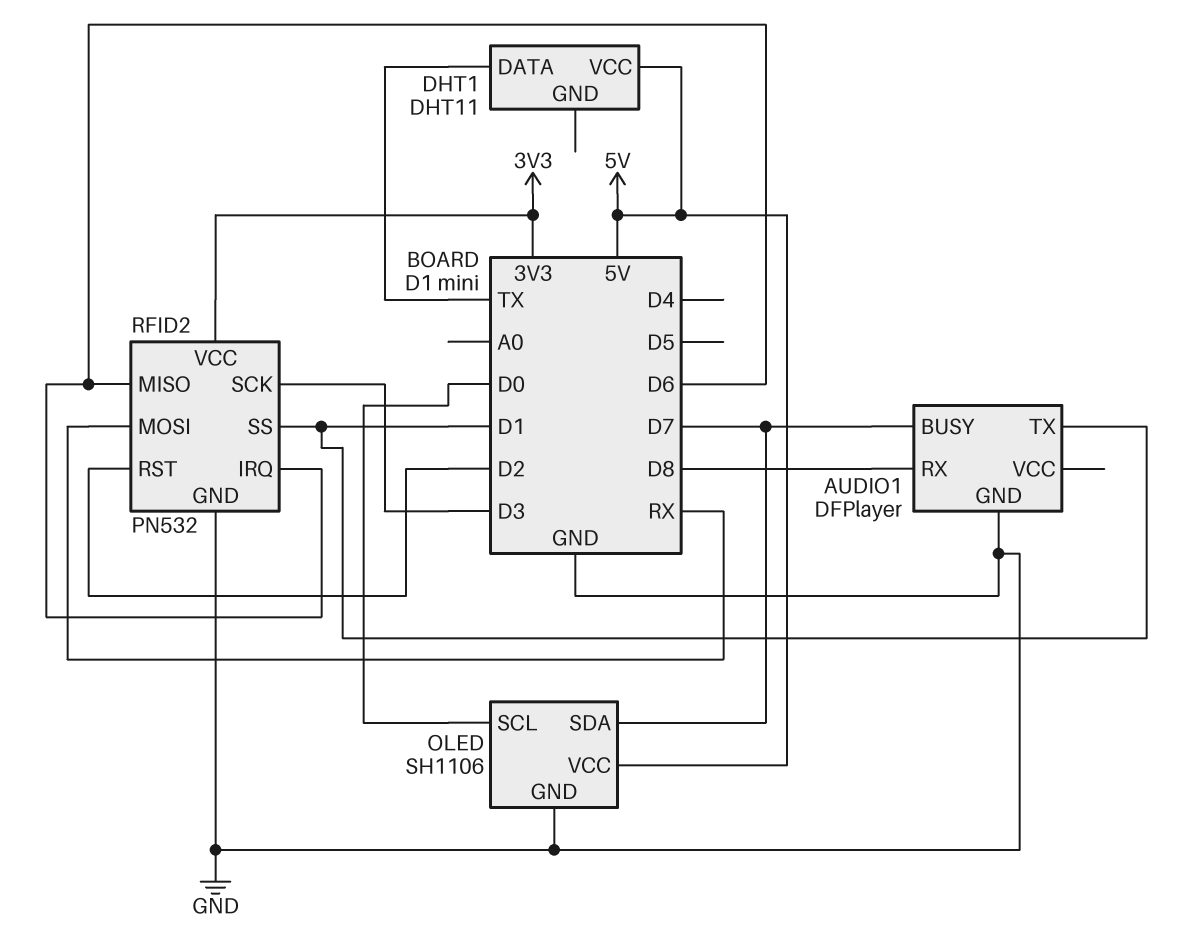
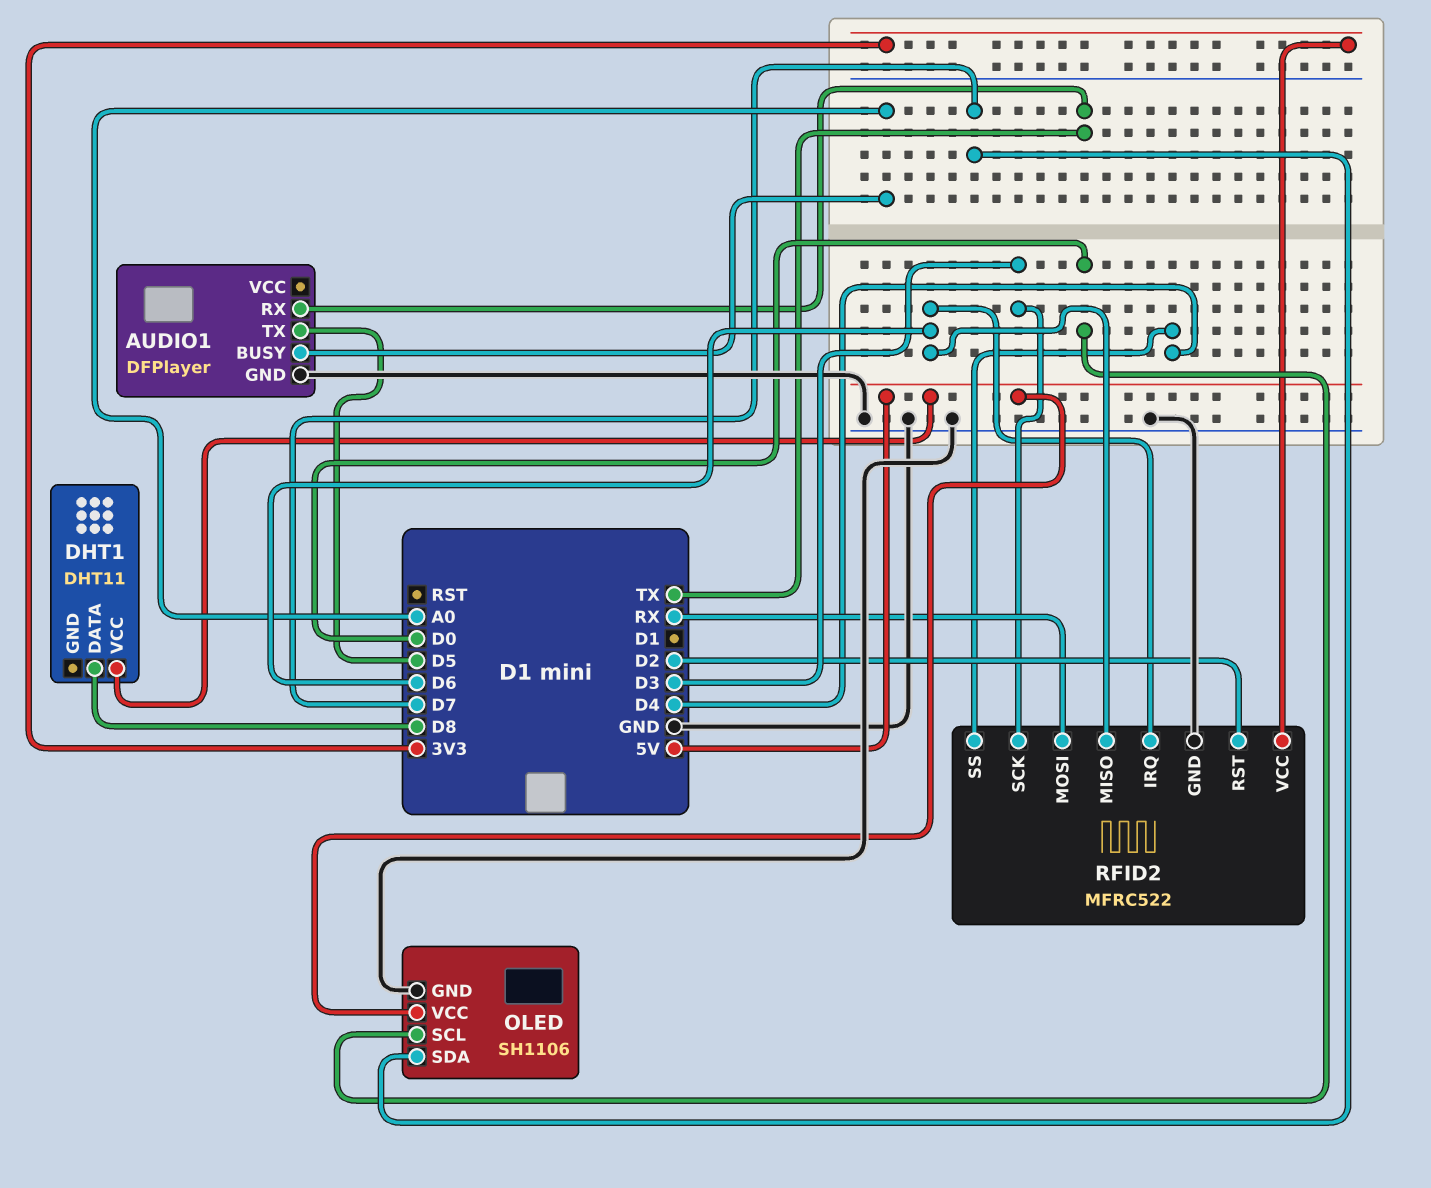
AUDIO1 pin BUSY: D7 -> A0
AUDIO1 pin RX: D8 -> TX
AUDIO1 pin TX: D1 -> D5
DHT1 pin DATA: TX -> D8
RFID2: PN532 -> MFRC522
RFID2 pin SS: D1 -> D4

